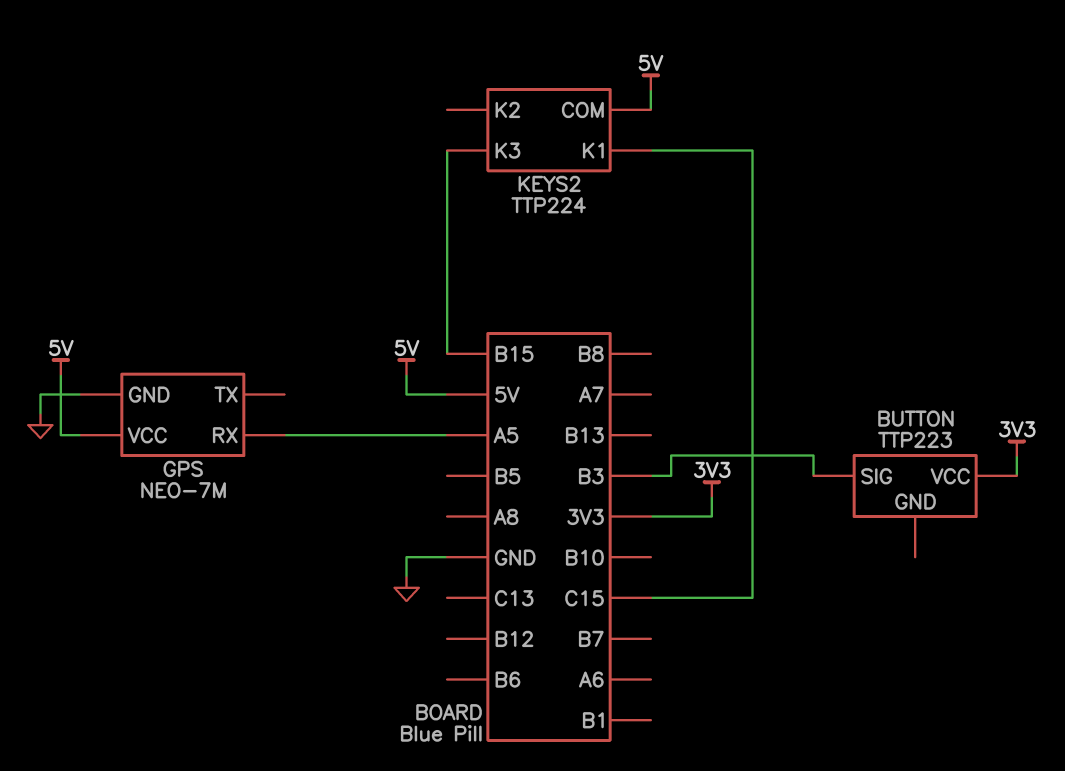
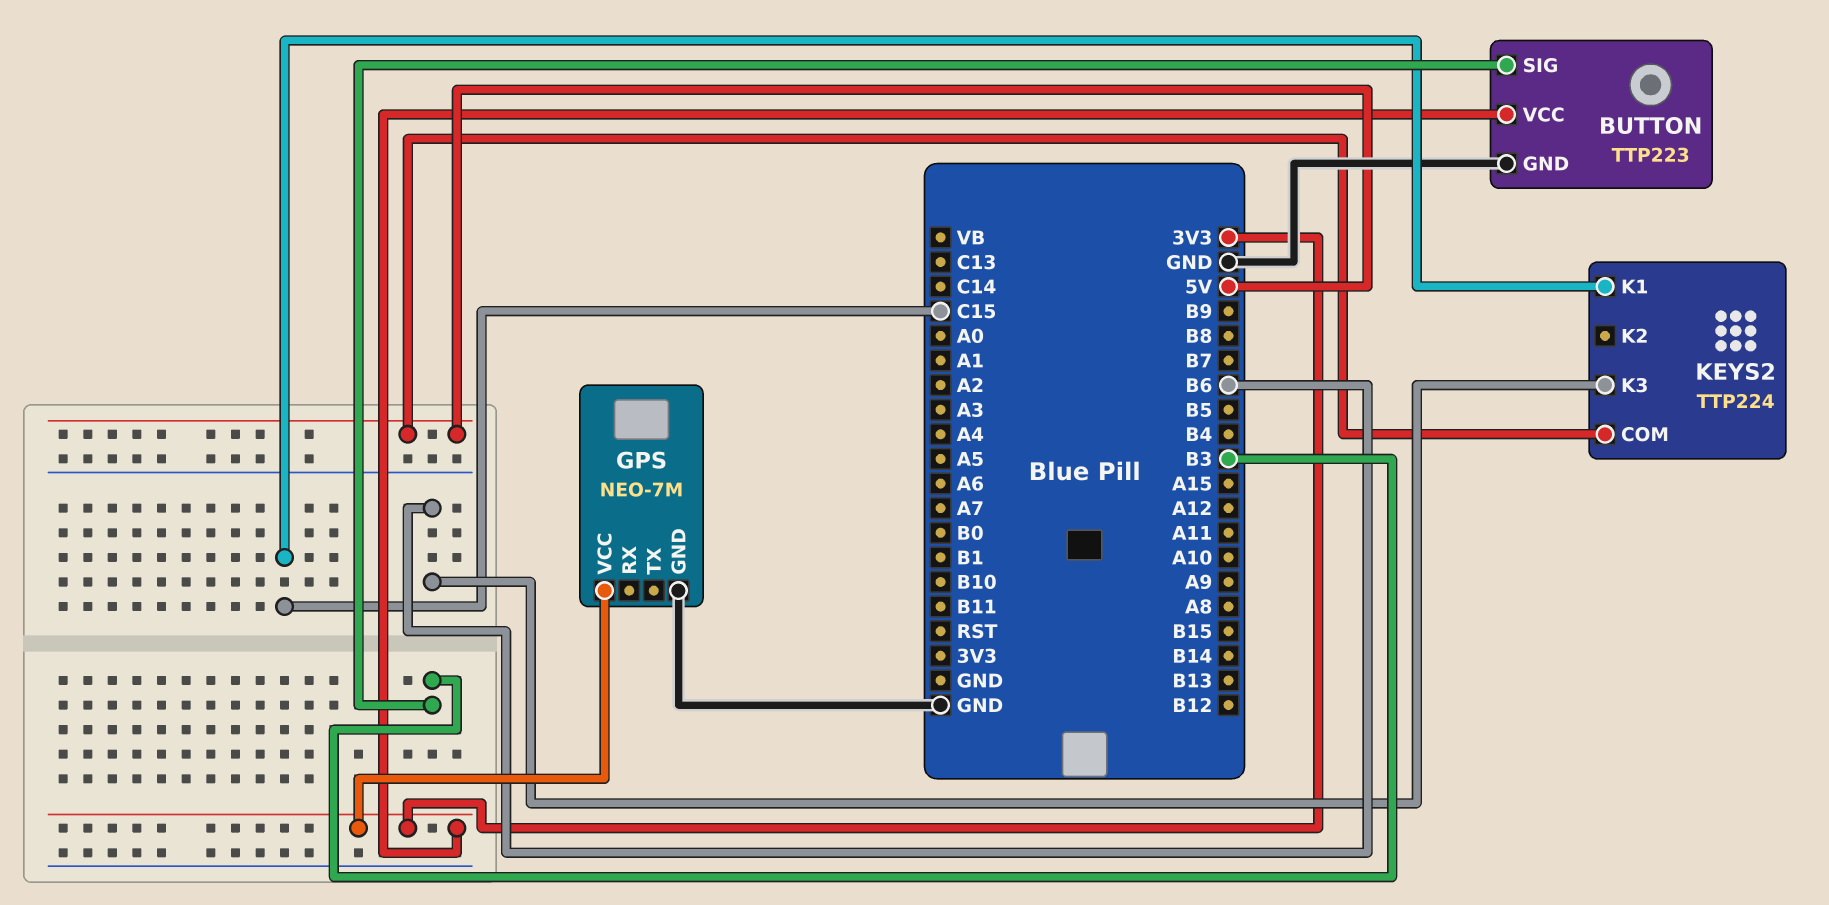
BUTTON pin GND: none -> GND
GPS pin RX: A5 -> none
GPS pin VCC: 5V -> 3V3
KEYS2 pin K3: B15 -> B6

